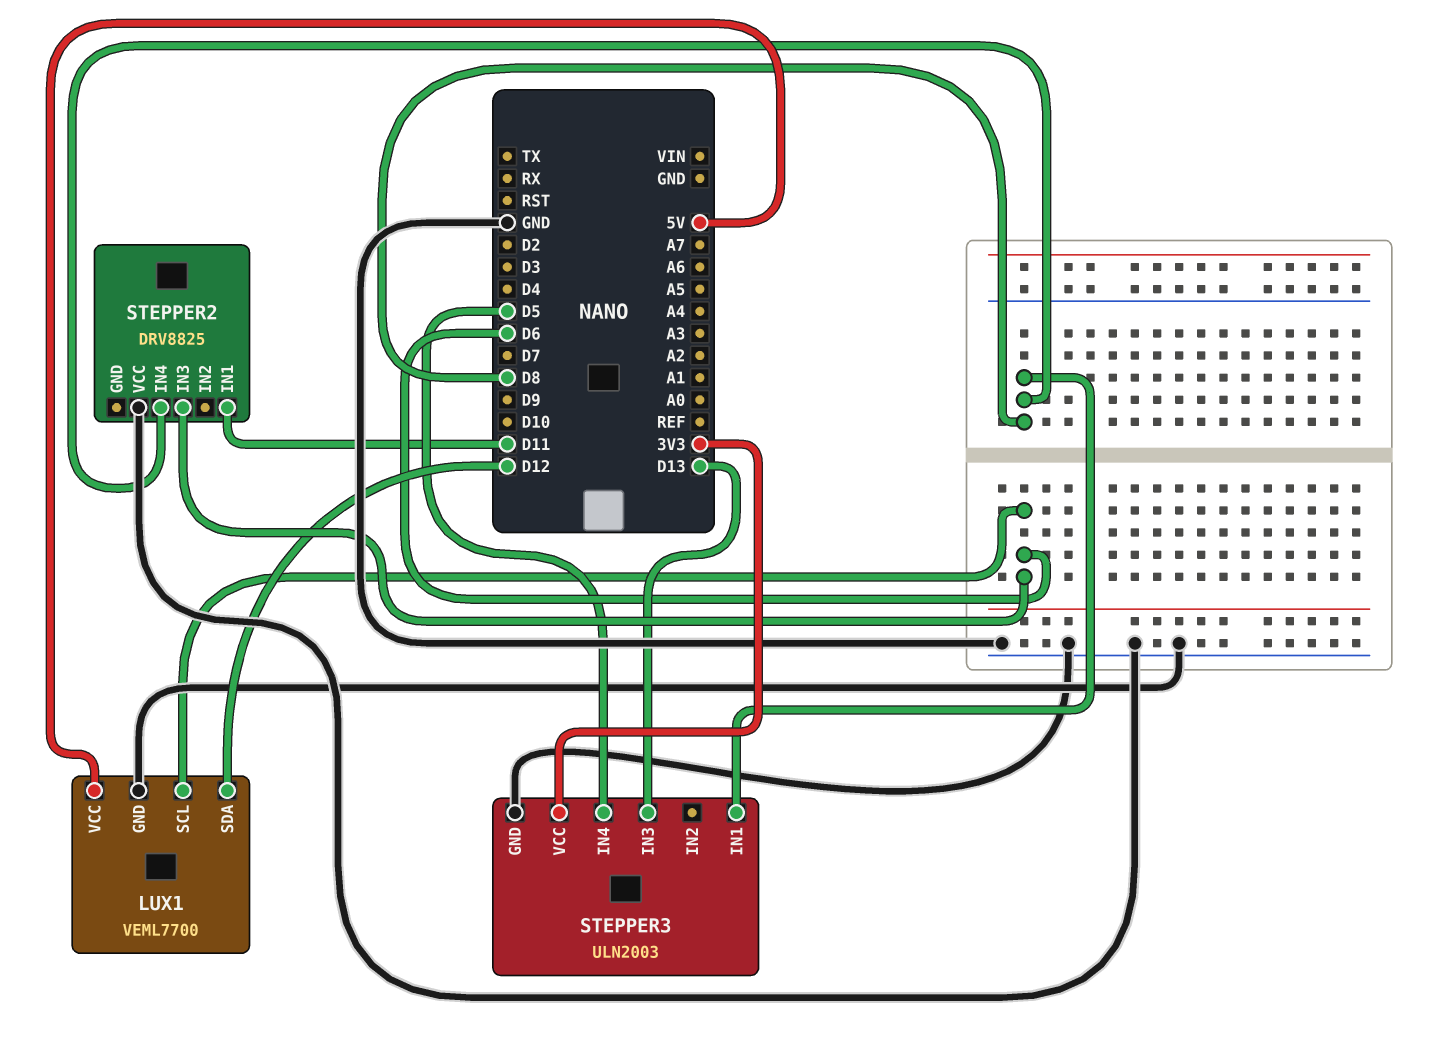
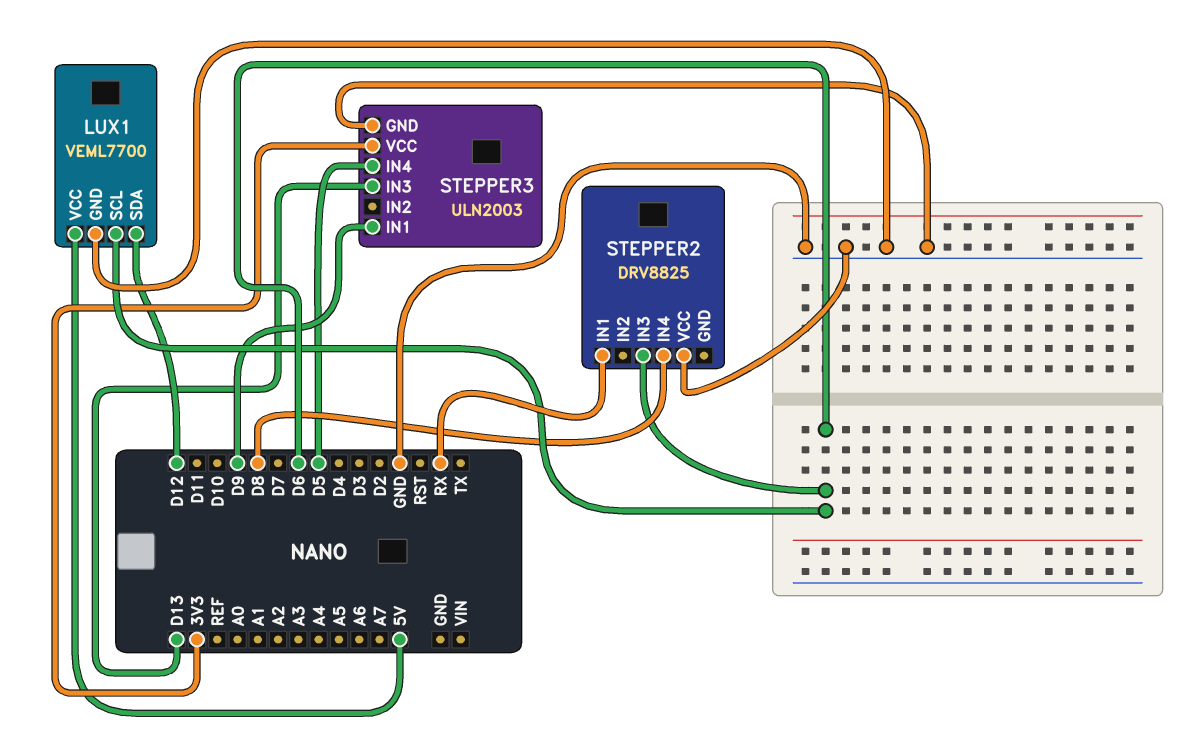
STEPPER2 pin IN1: D11 -> RX
STEPPER3 pin IN1: D8 -> D9

